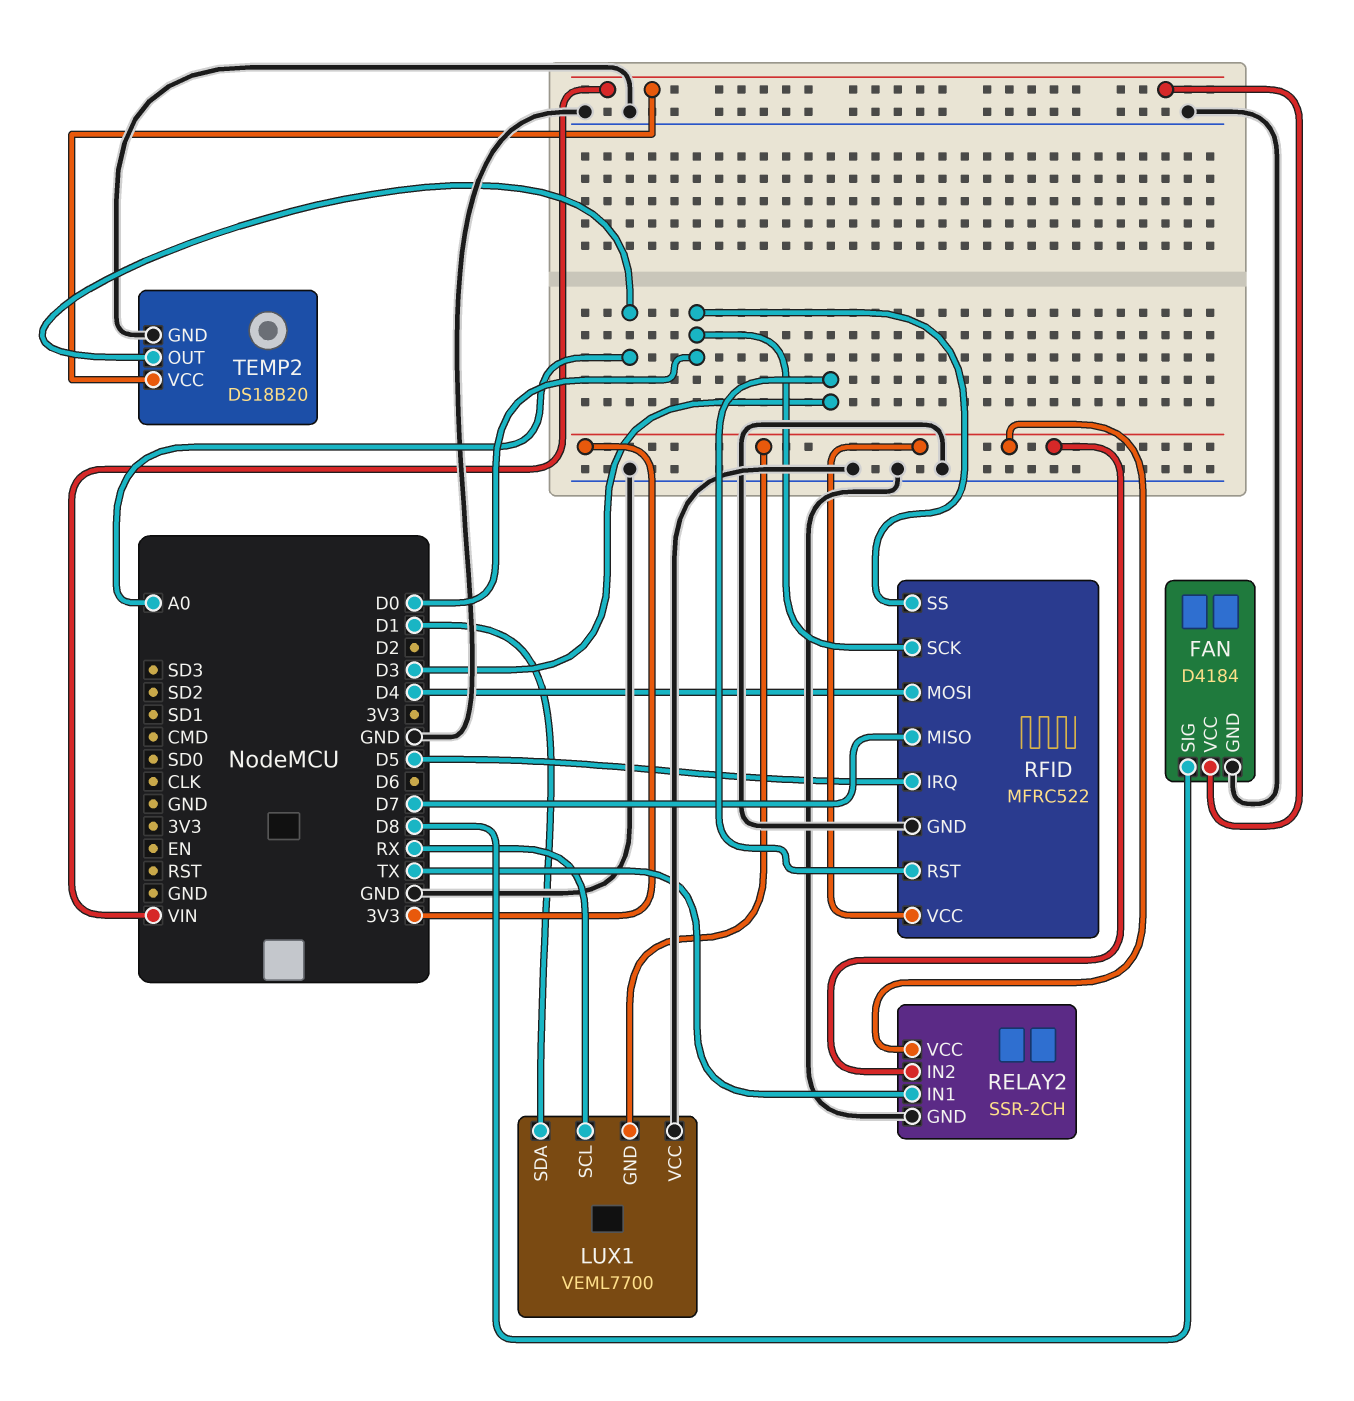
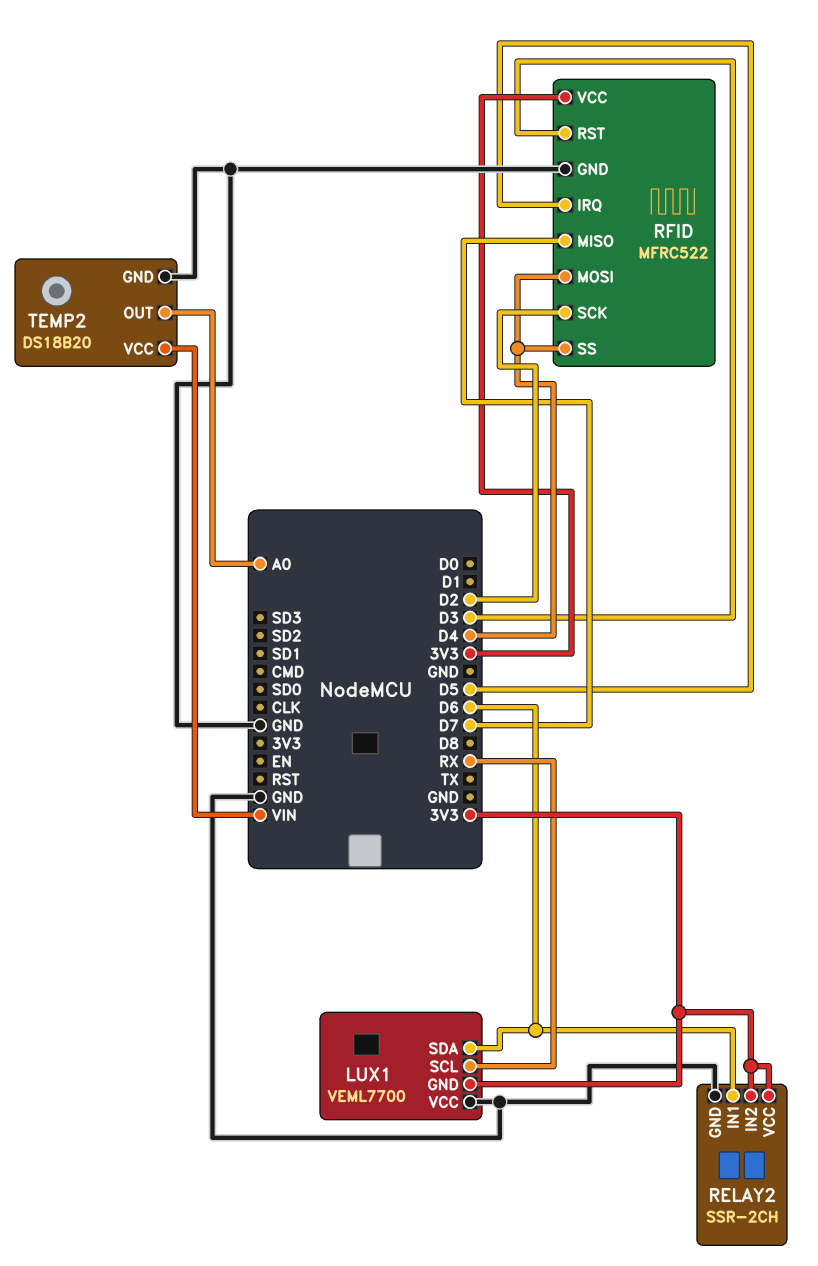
FAN: D4184 -> none
FAN pin GND: GND -> none
FAN pin SIG: D8 -> none
FAN pin VCC: VIN -> none
LUX1 pin SDA: D1 -> D6
RELAY2 pin IN1: TX -> D6
RFID pin SCK: D0 -> D2
RFID pin SS: D0 -> D4

